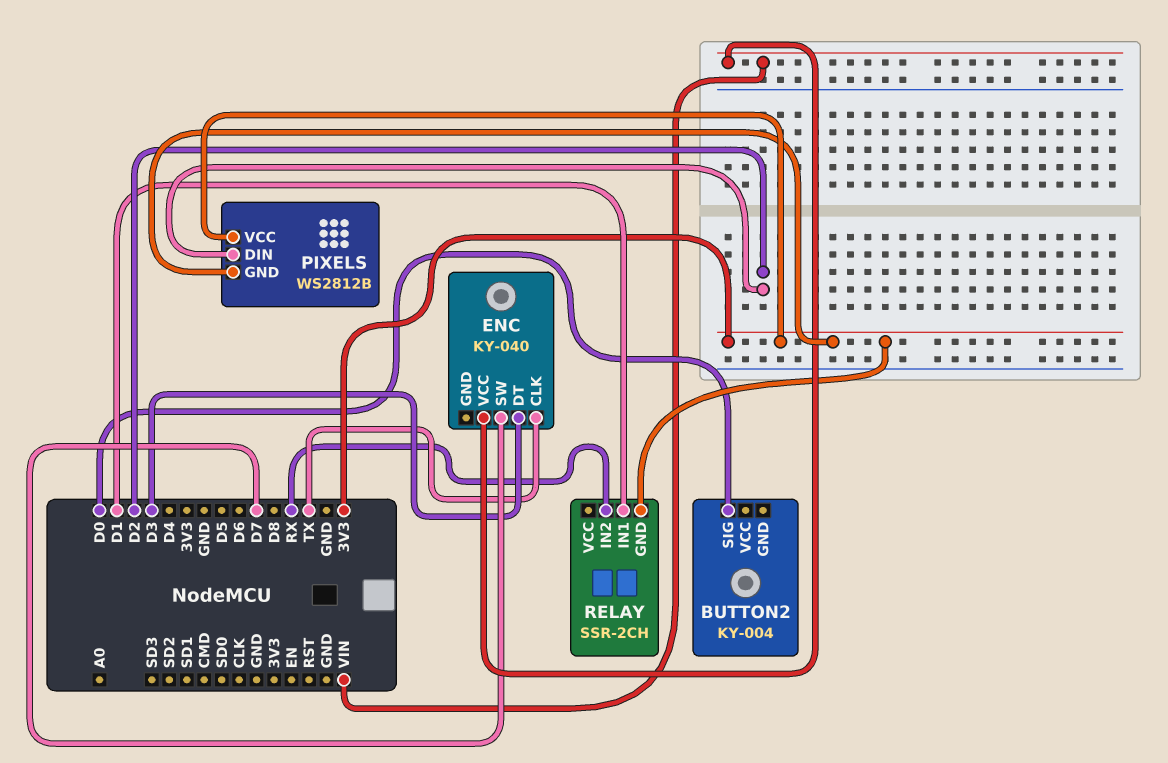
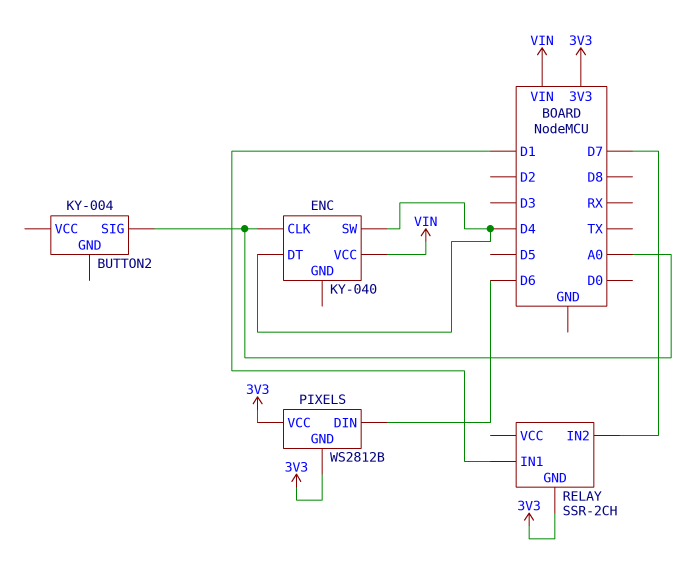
BUTTON2 pin SIG: D0 -> A0
ENC pin CLK: TX -> A0
ENC pin DT: D3 -> D4
ENC pin SW: D7 -> D4
PIXELS pin DIN: D2 -> D6
RELAY pin IN2: RX -> D7

